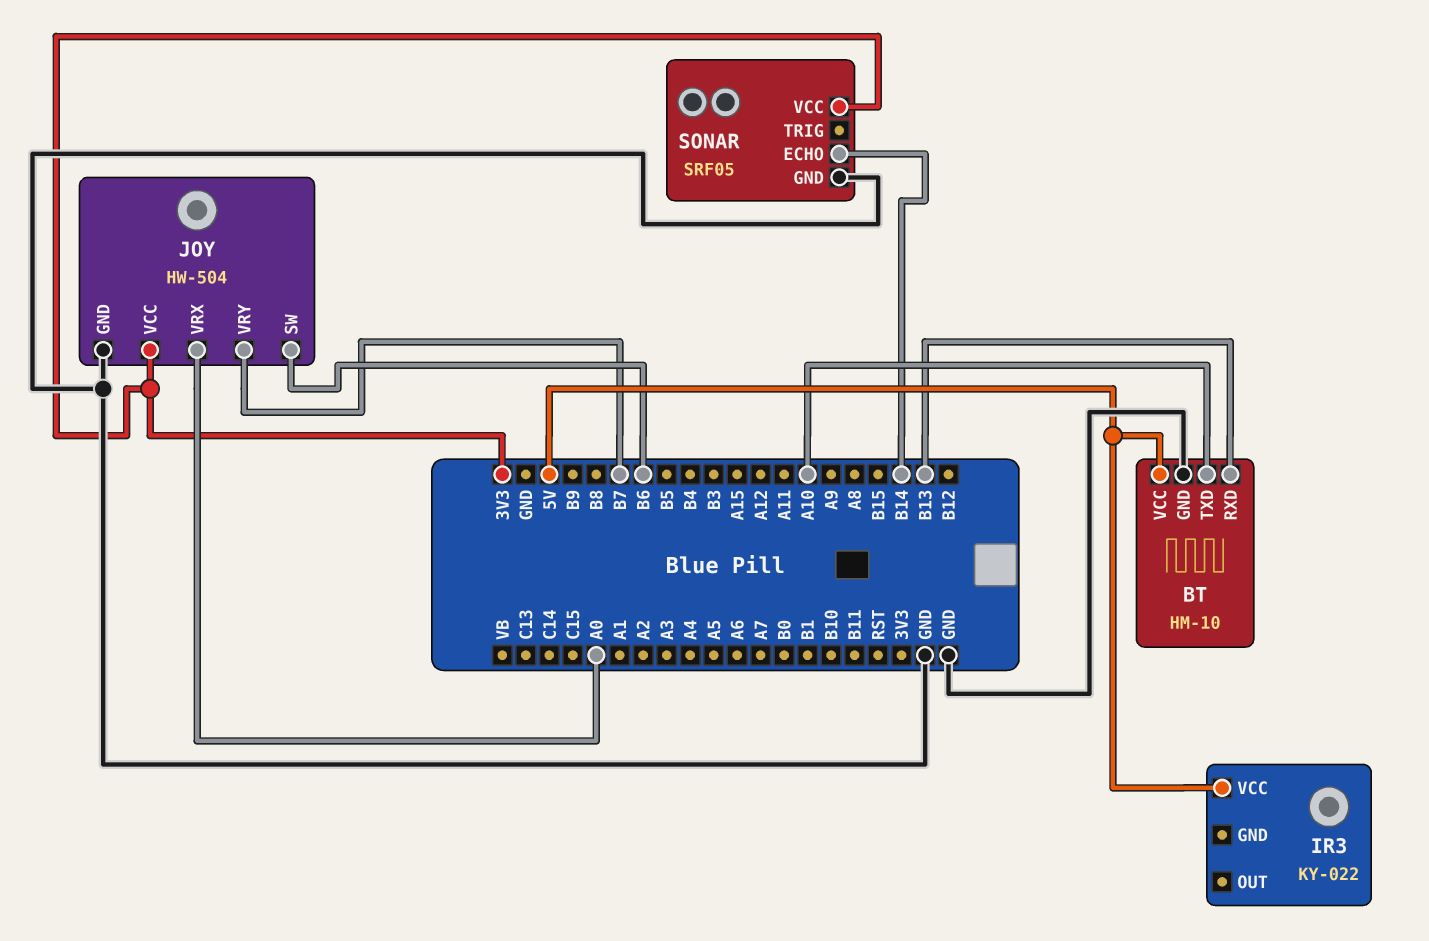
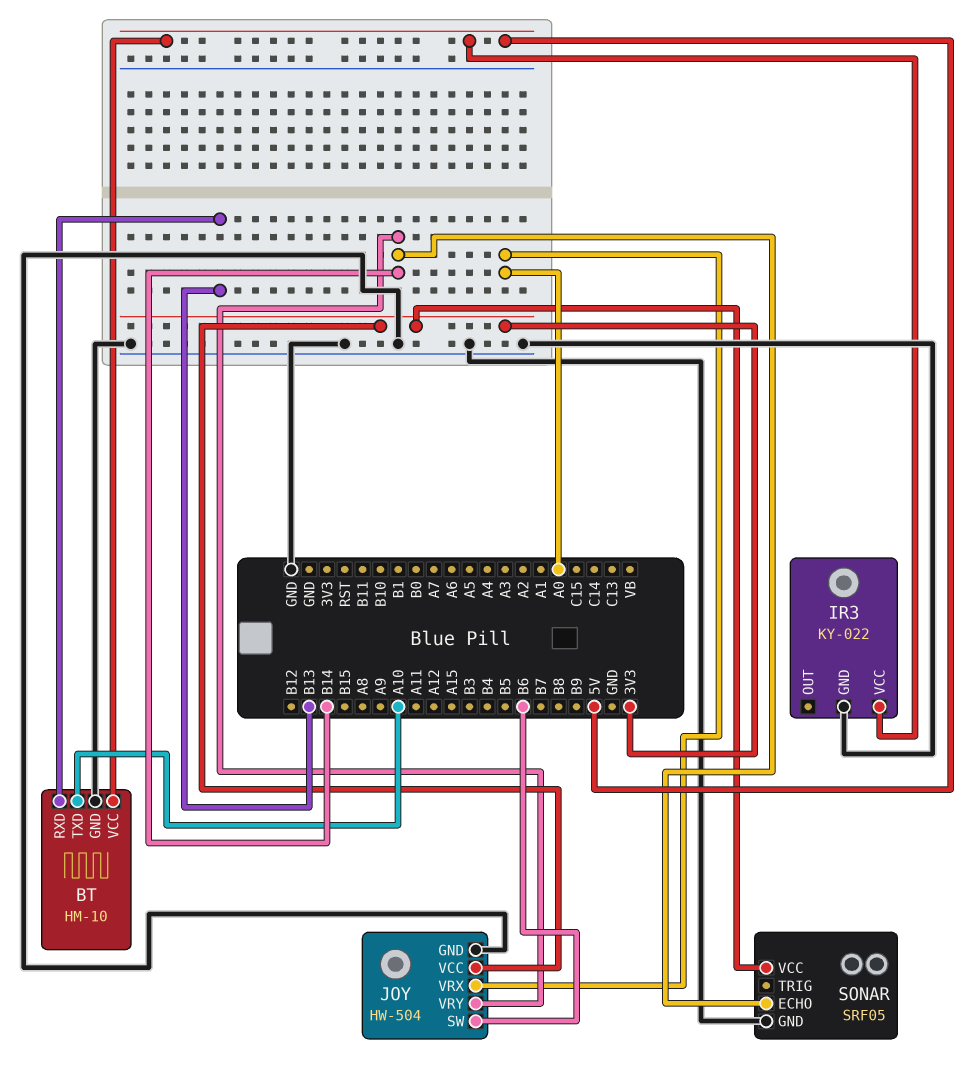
IR3 pin GND: none -> GND
JOY pin VRY: B7 -> B14

